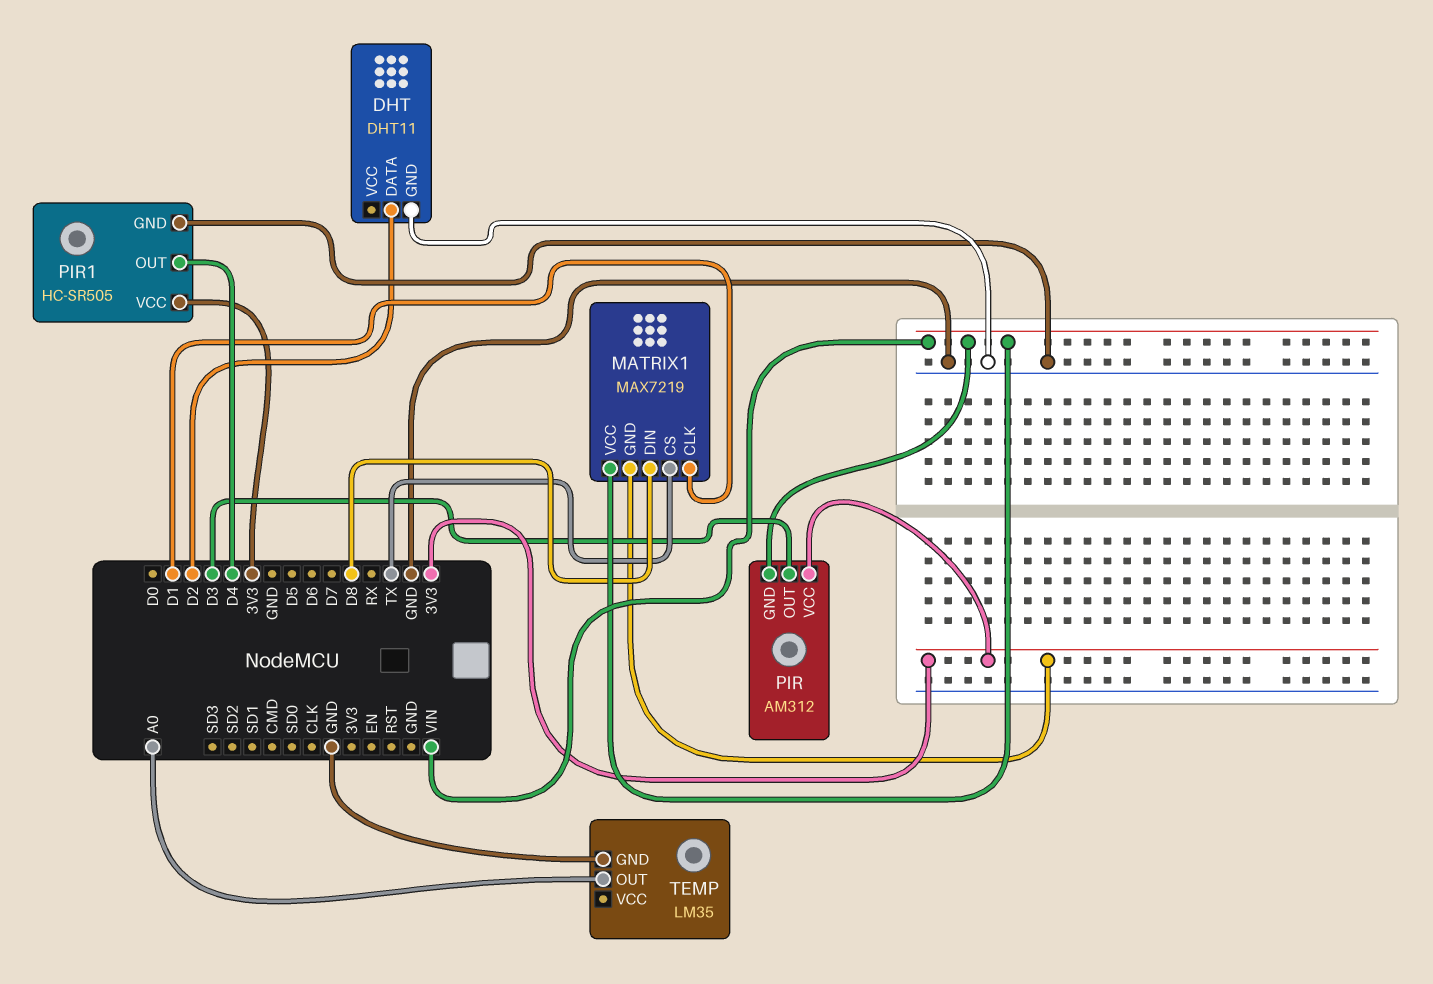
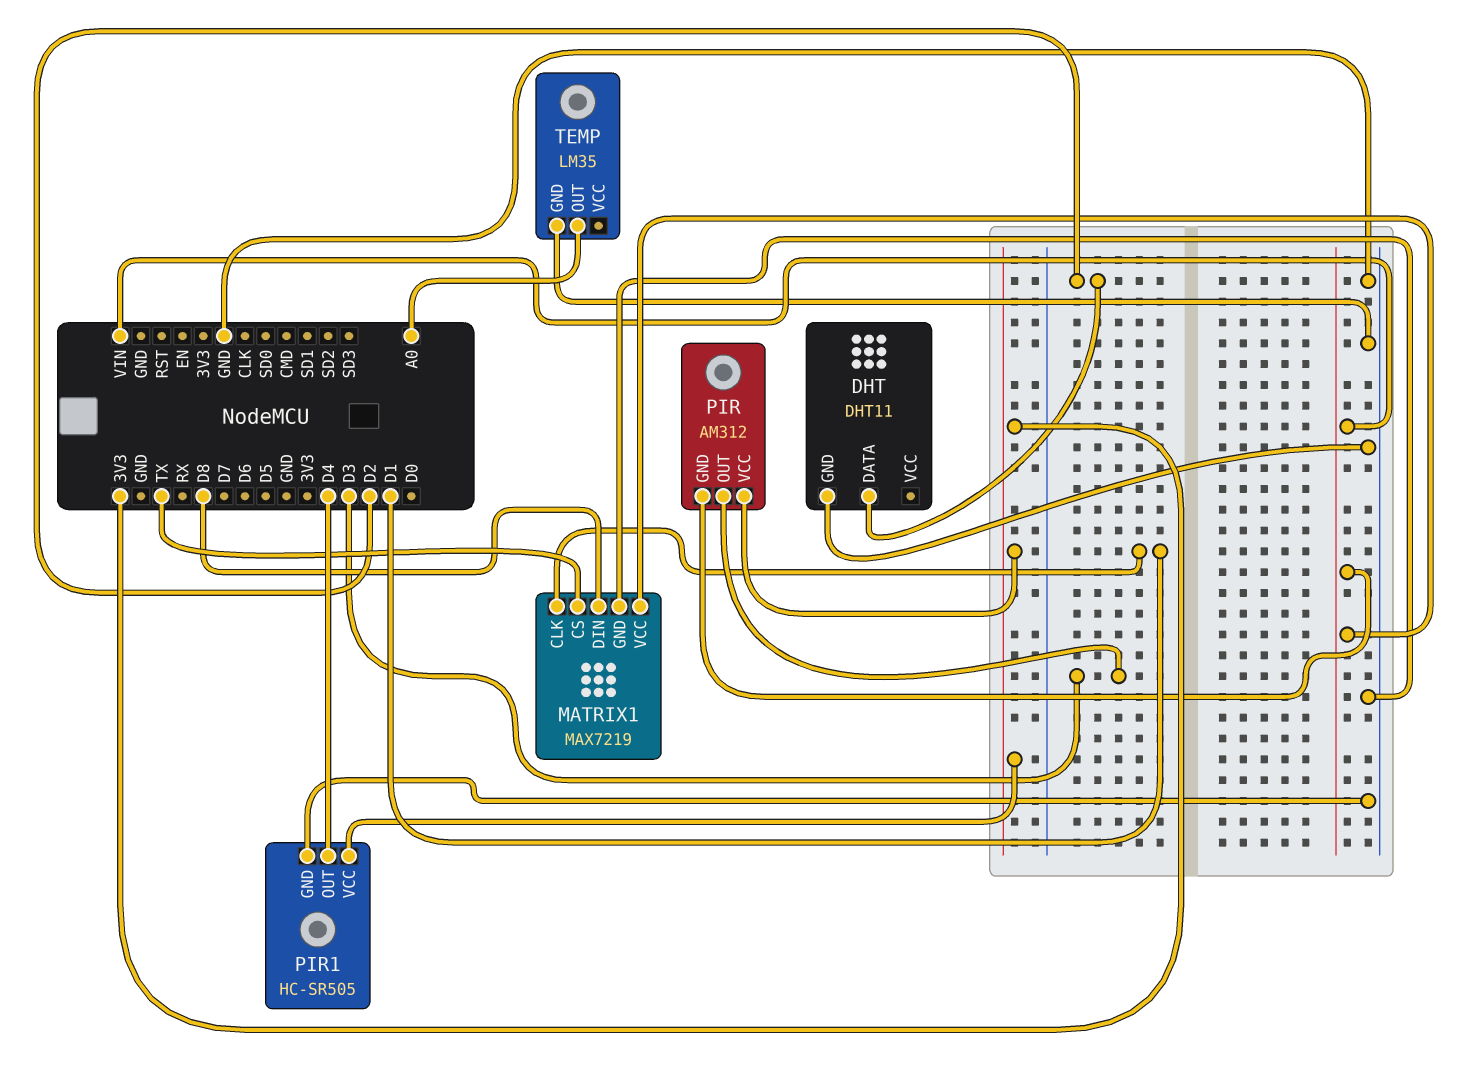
MATRIX1 pin GND: 3V3 -> GND

